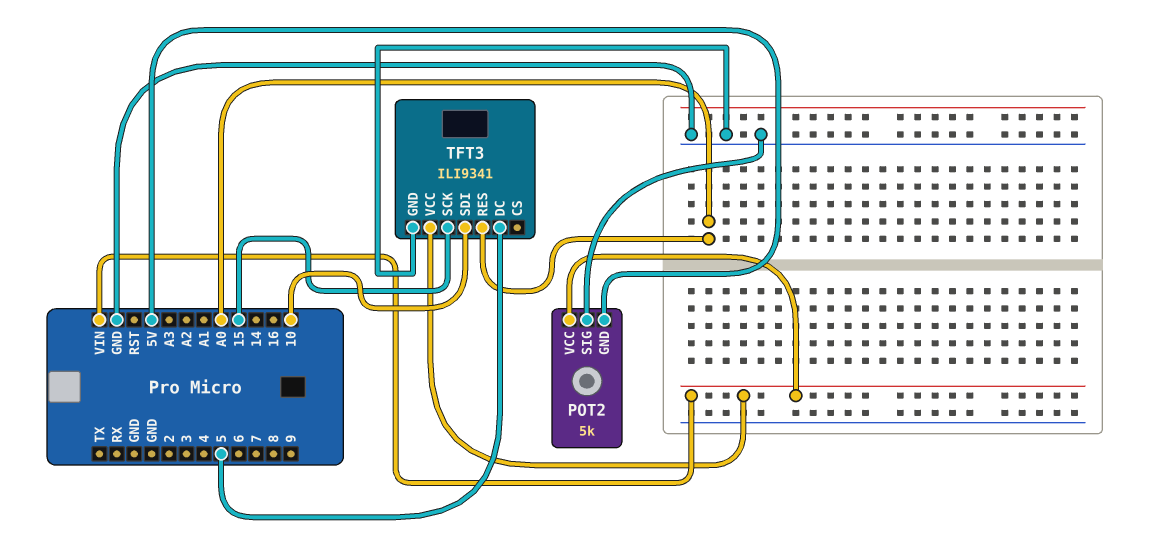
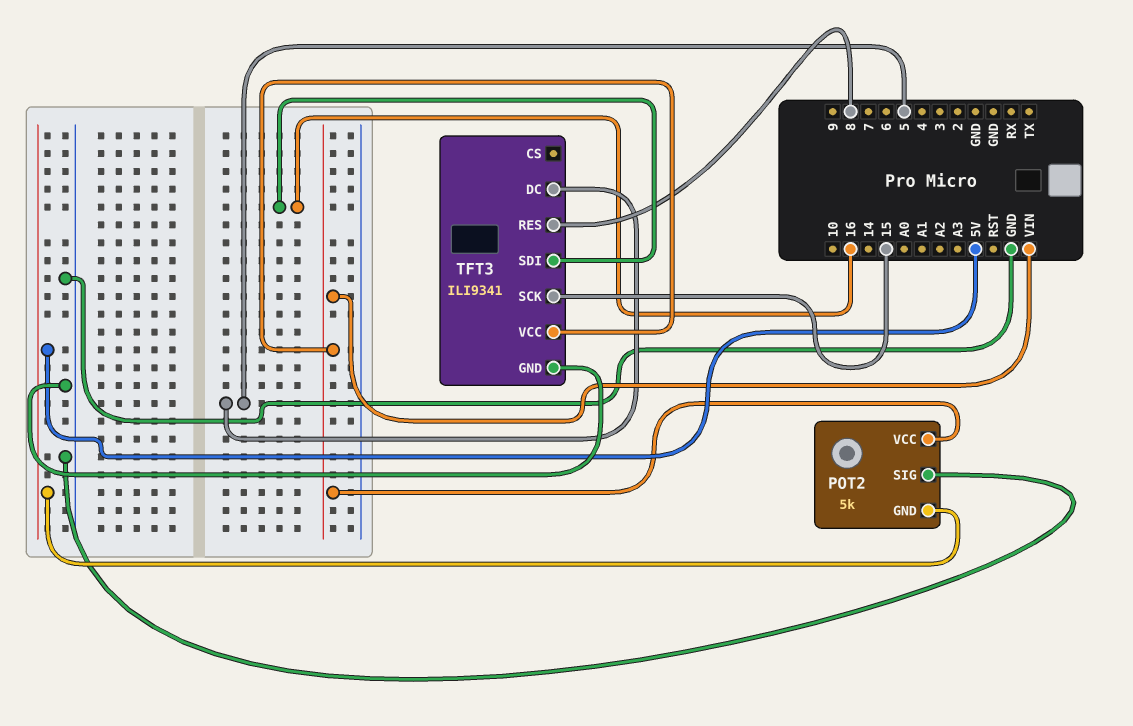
TFT3 pin RES: A0 -> 8
TFT3 pin SDI: 10 -> 16

